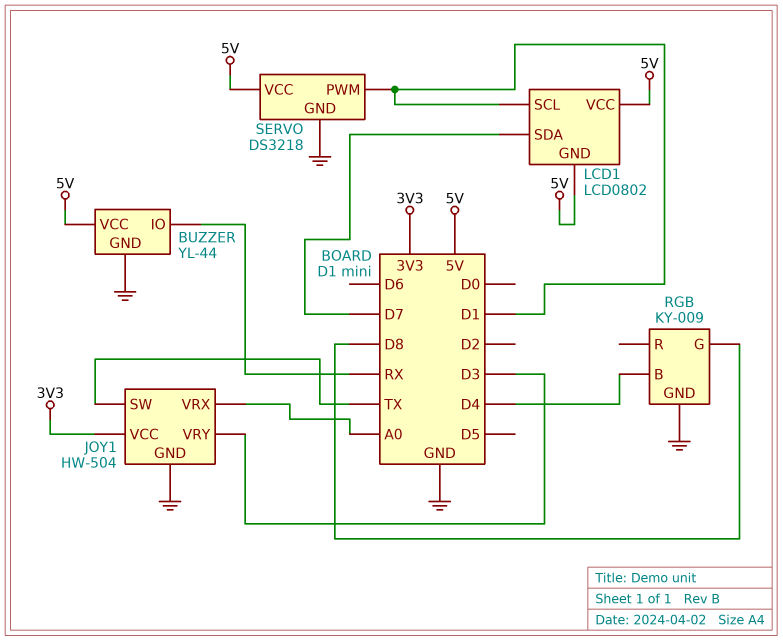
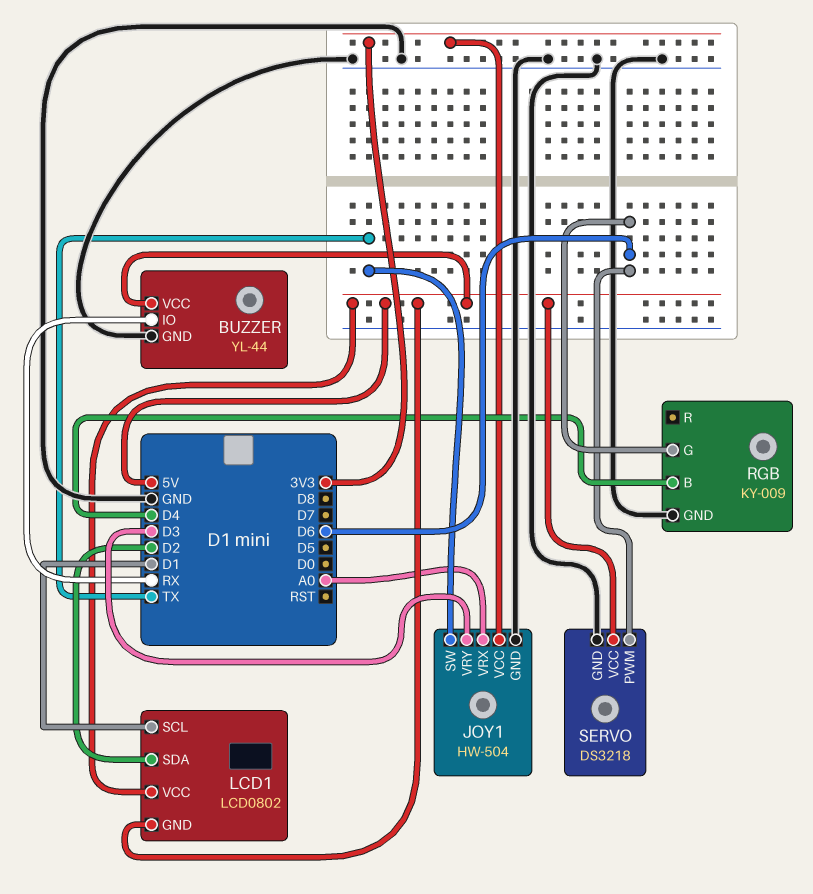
LCD1 pin SDA: D7 -> D2
RGB pin G: D8 -> D6
SERVO pin PWM: D1 -> D6

